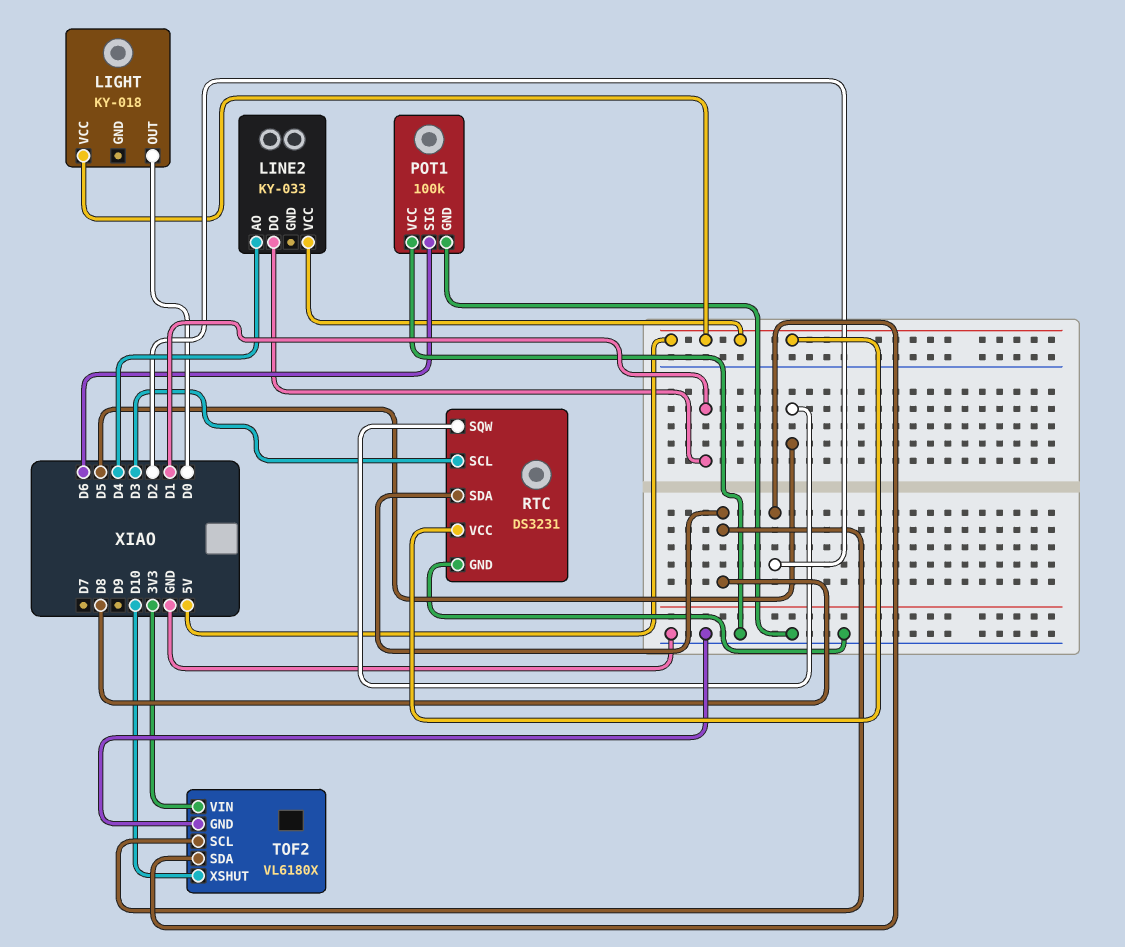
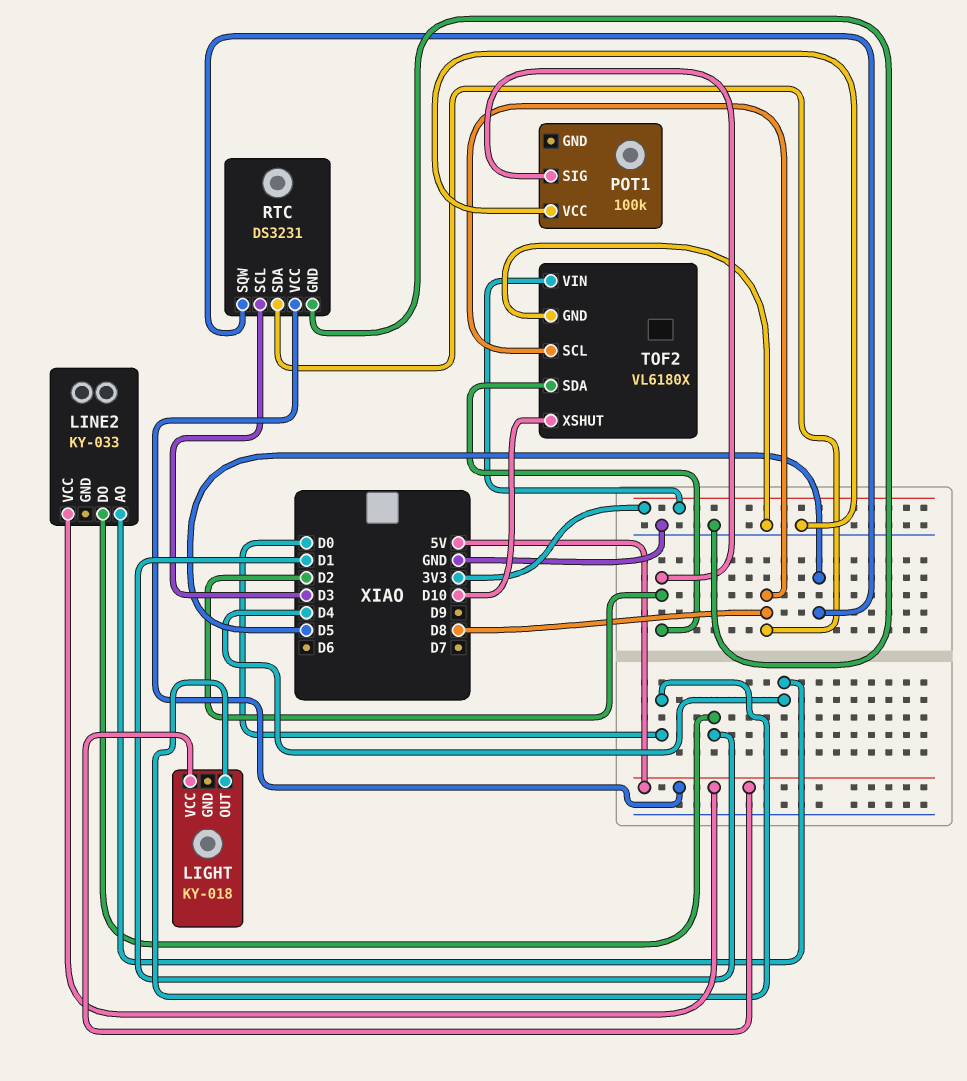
POT1 pin GND: GND -> none
POT1 pin SIG: D6 -> D2

